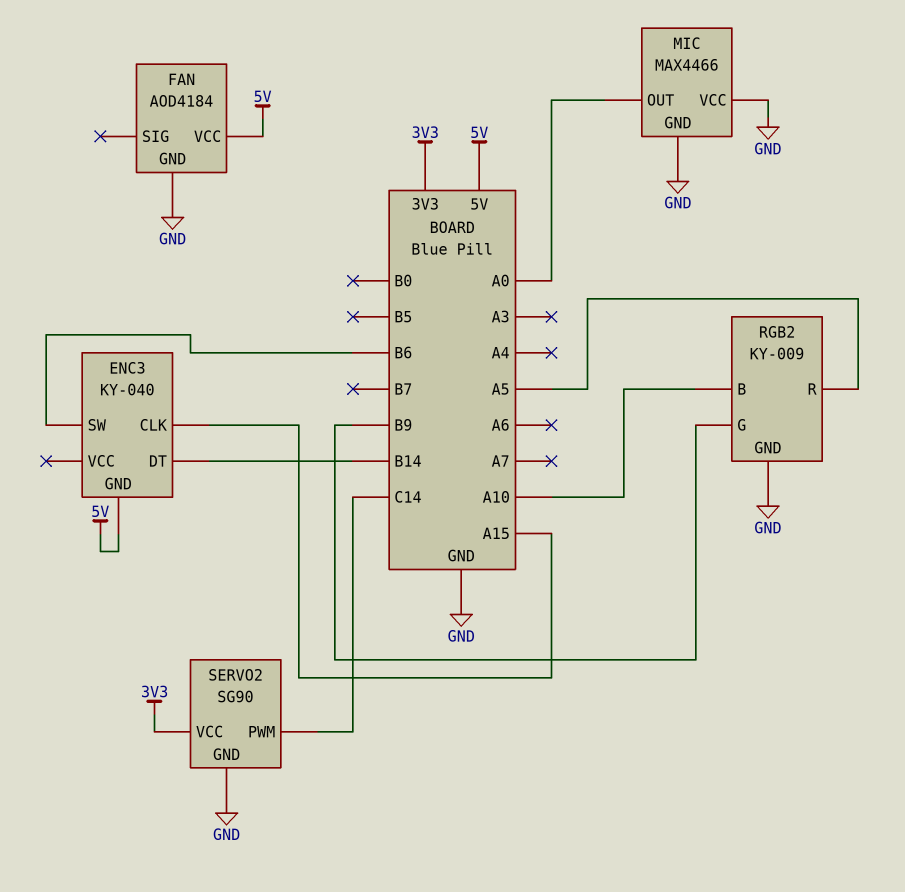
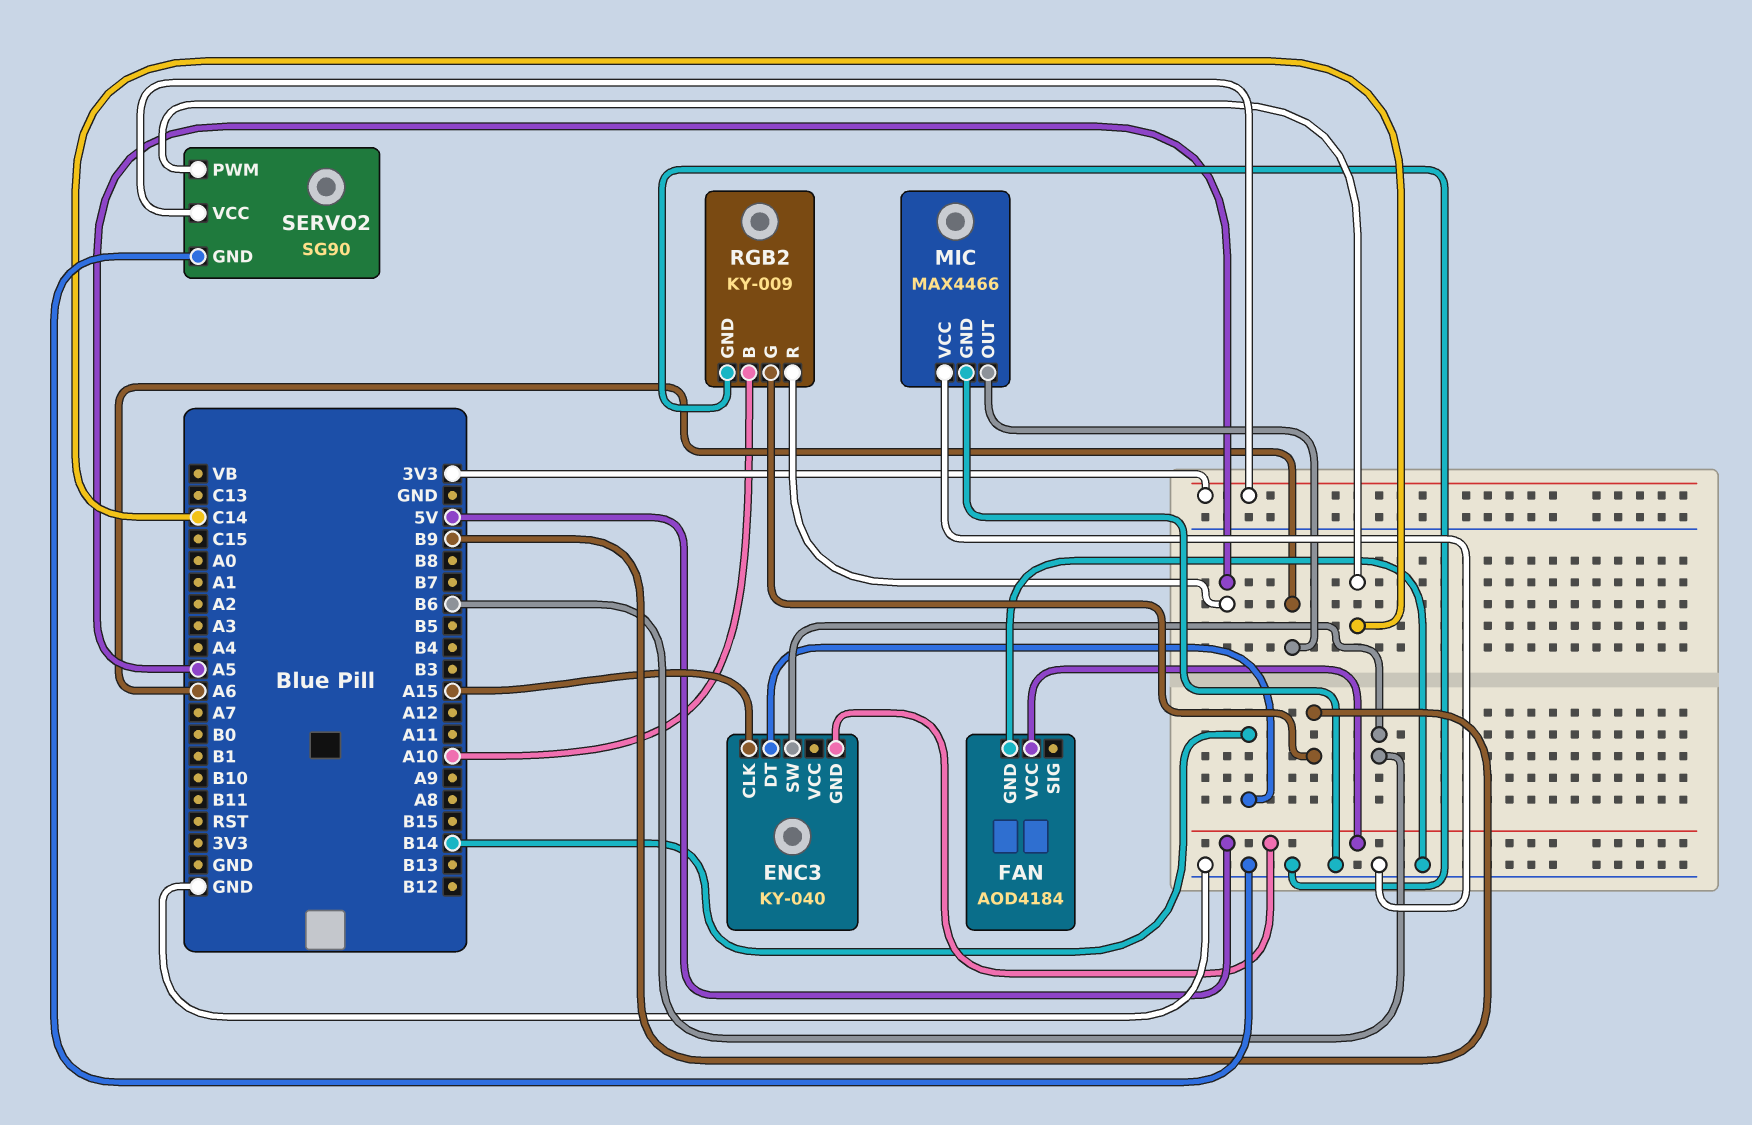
MIC pin OUT: A0 -> A6

